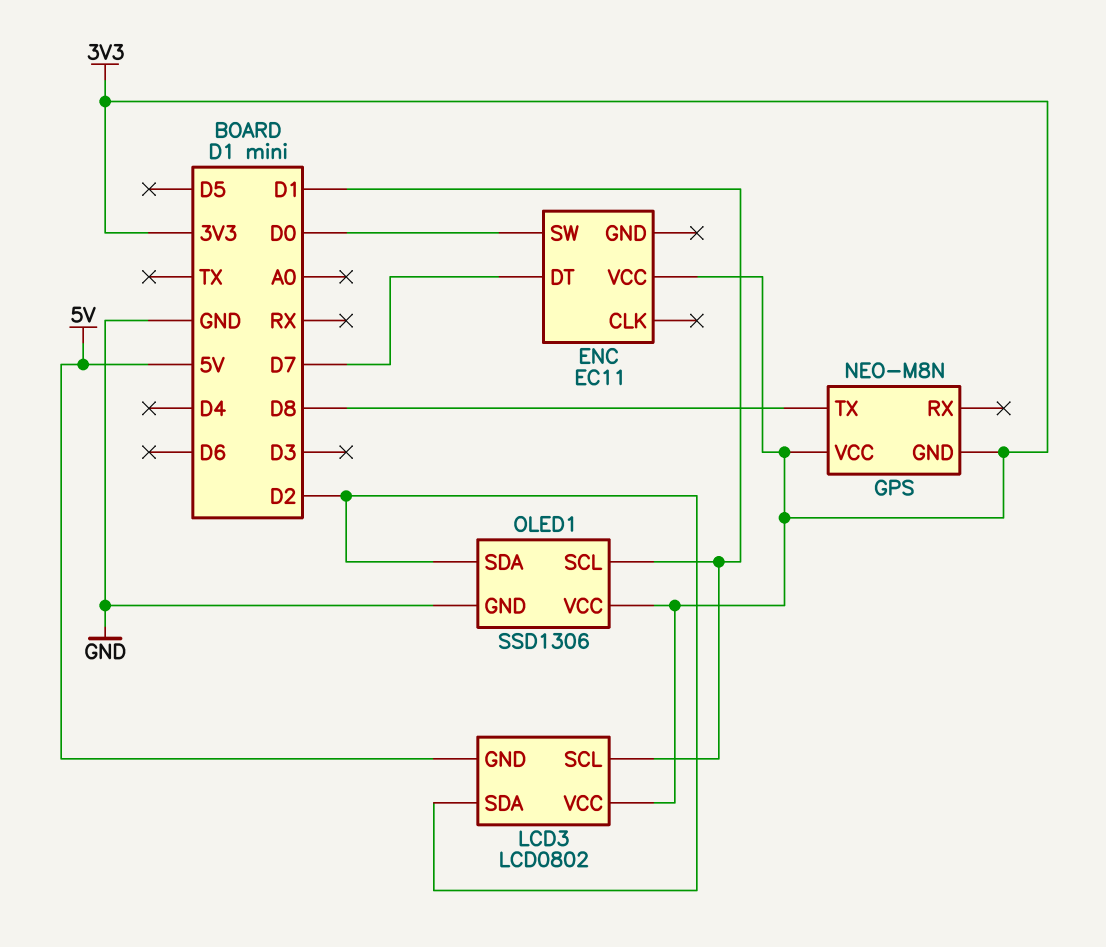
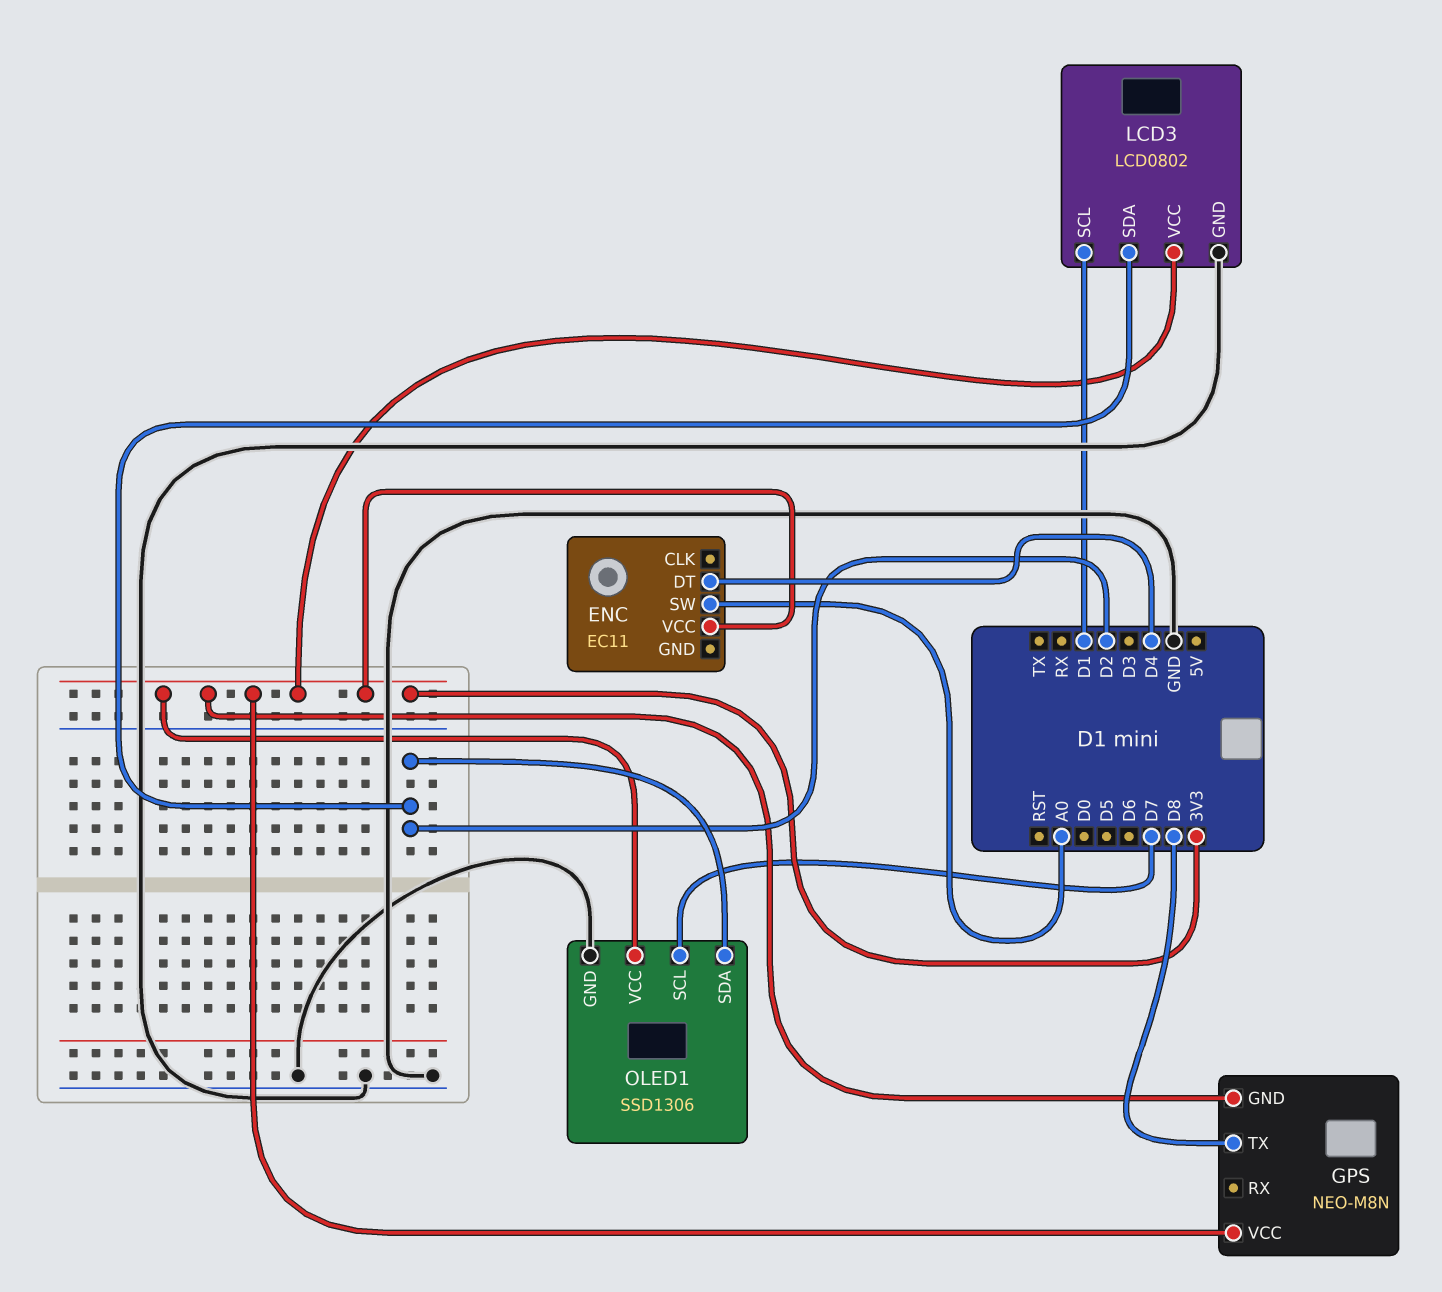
ENC pin DT: D7 -> D4
ENC pin SW: D0 -> A0
LCD3 pin GND: 5V -> GND
OLED1 pin SCL: D1 -> D7

